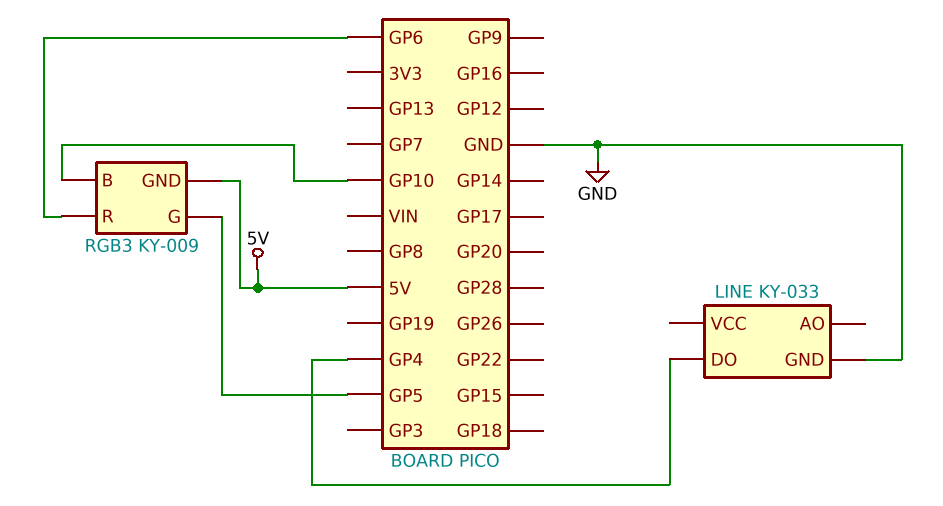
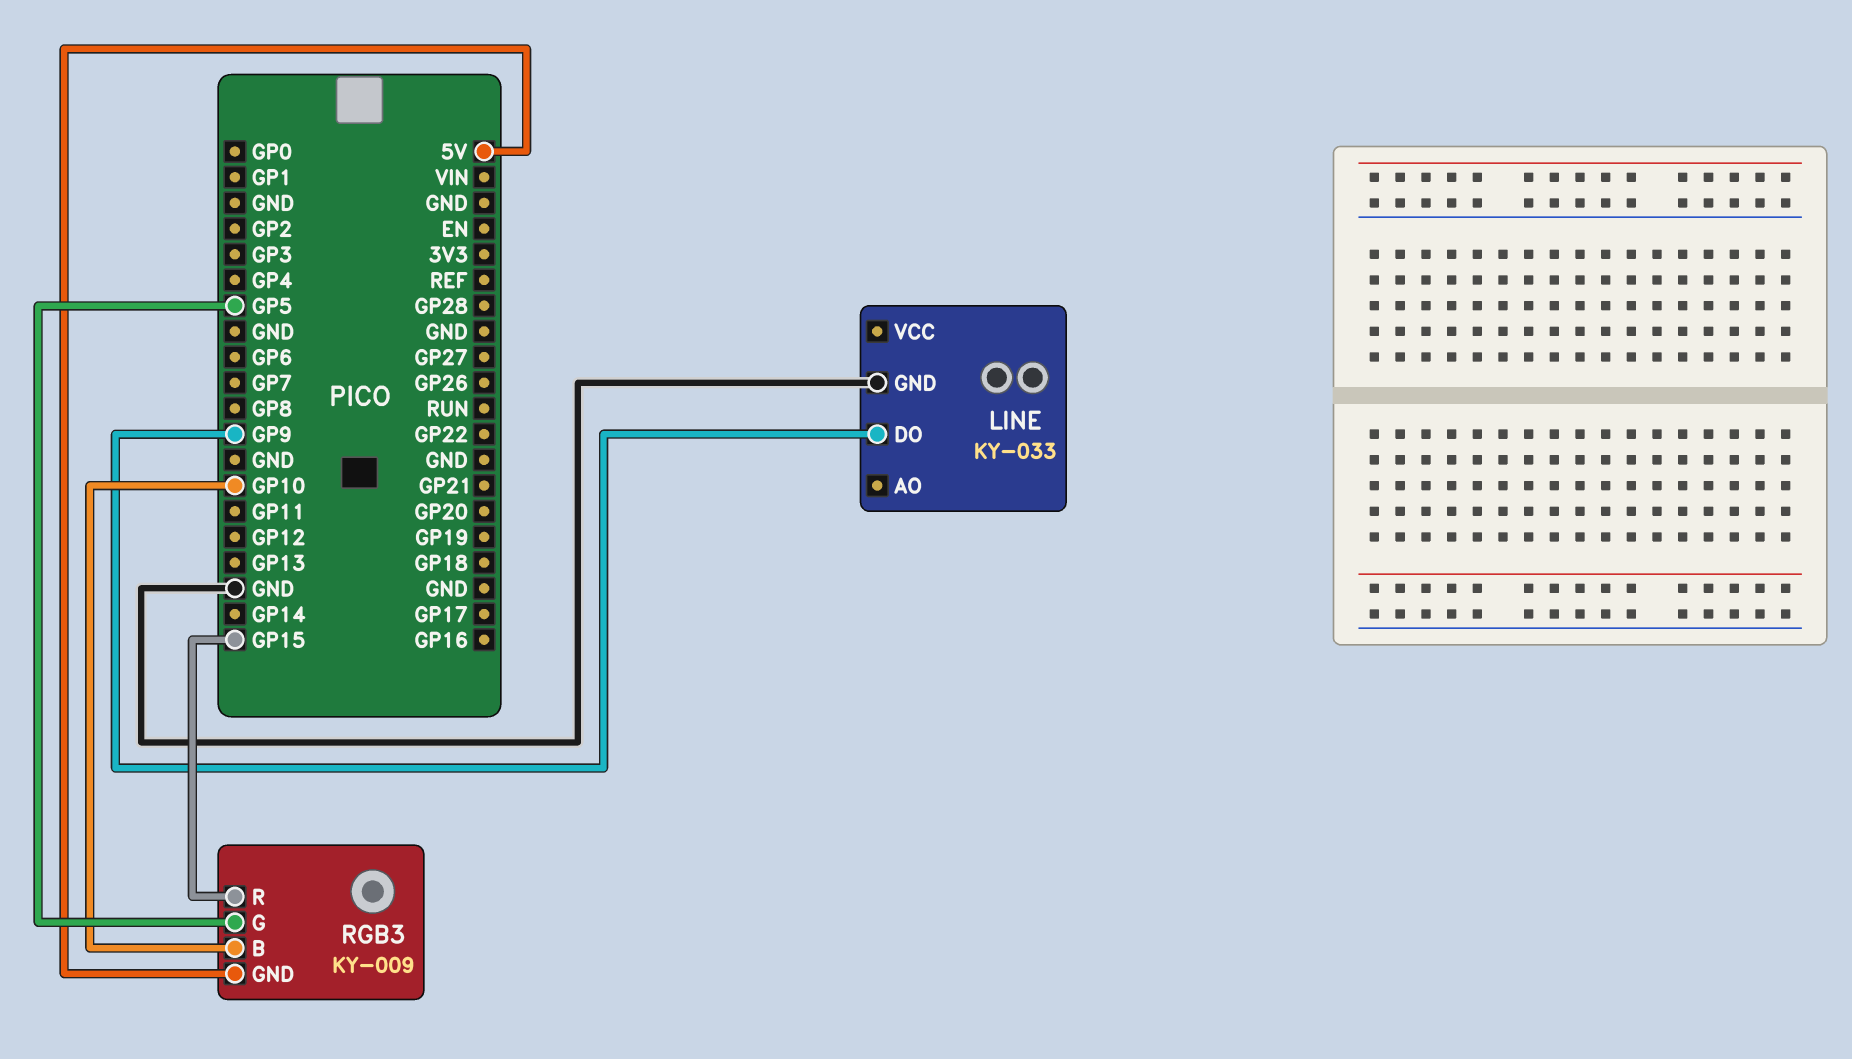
LINE pin DO: GP4 -> GP9
RGB3 pin R: GP6 -> GP15

